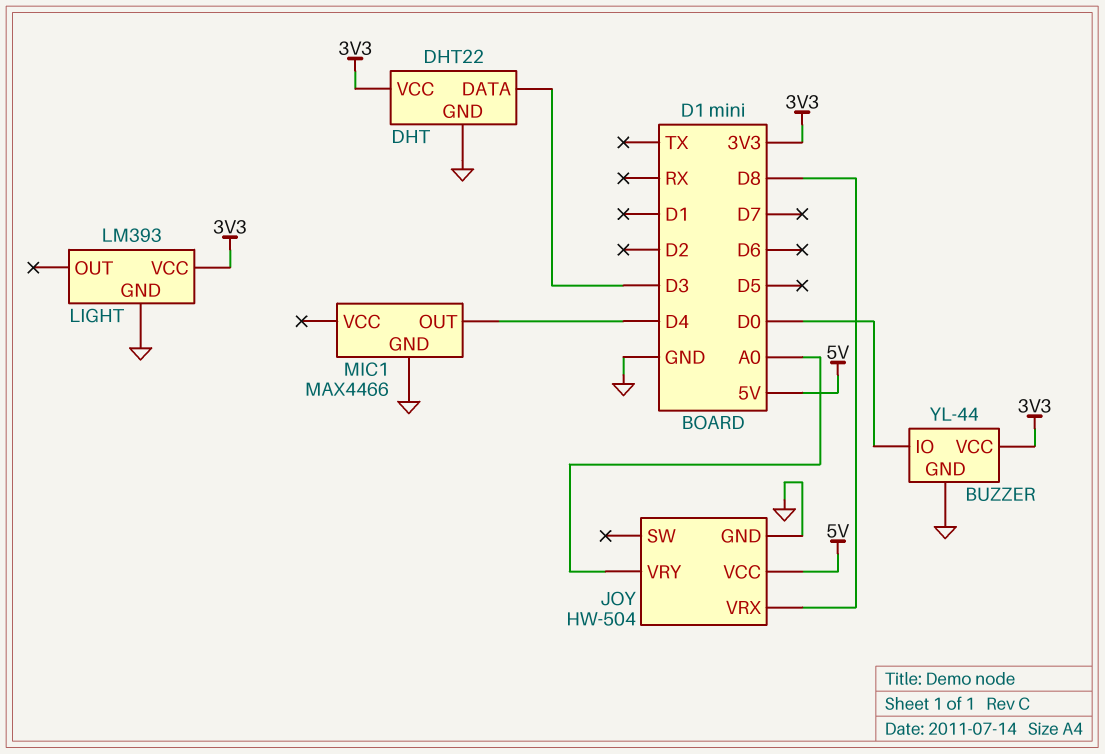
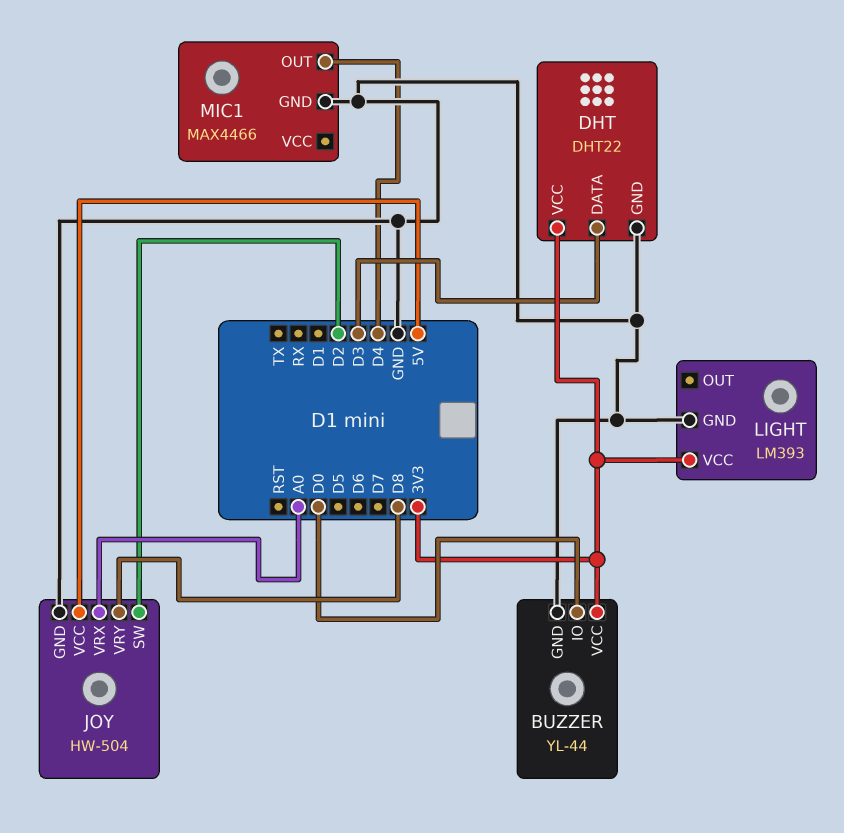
JOY pin SW: none -> D2
JOY pin VRX: D8 -> A0
JOY pin VRY: A0 -> D8

